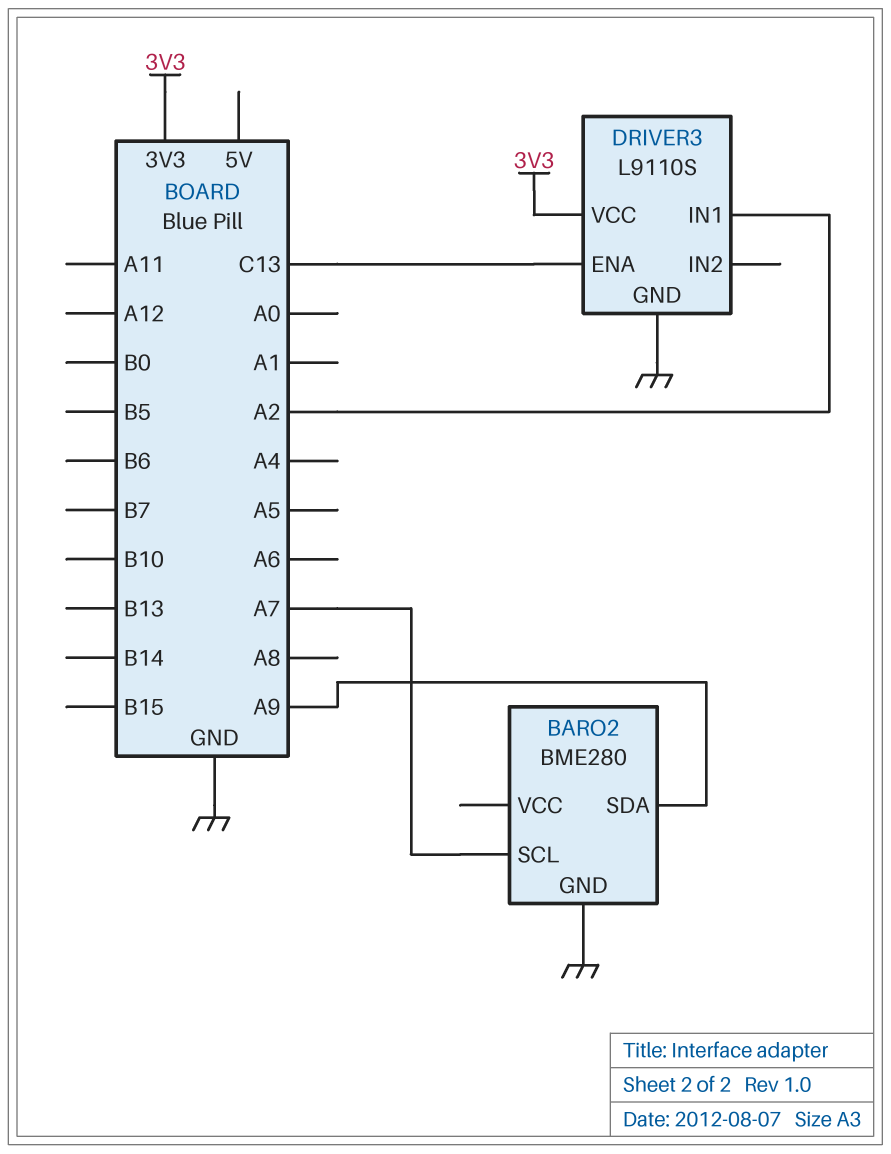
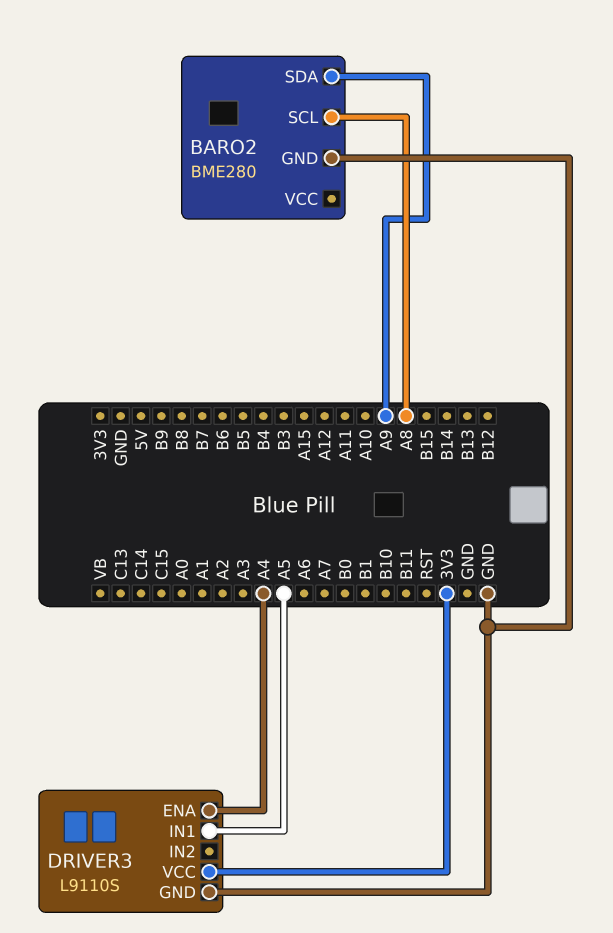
BARO2 pin SCL: A7 -> A8
DRIVER3 pin ENA: C13 -> A4
DRIVER3 pin IN1: A2 -> A5

